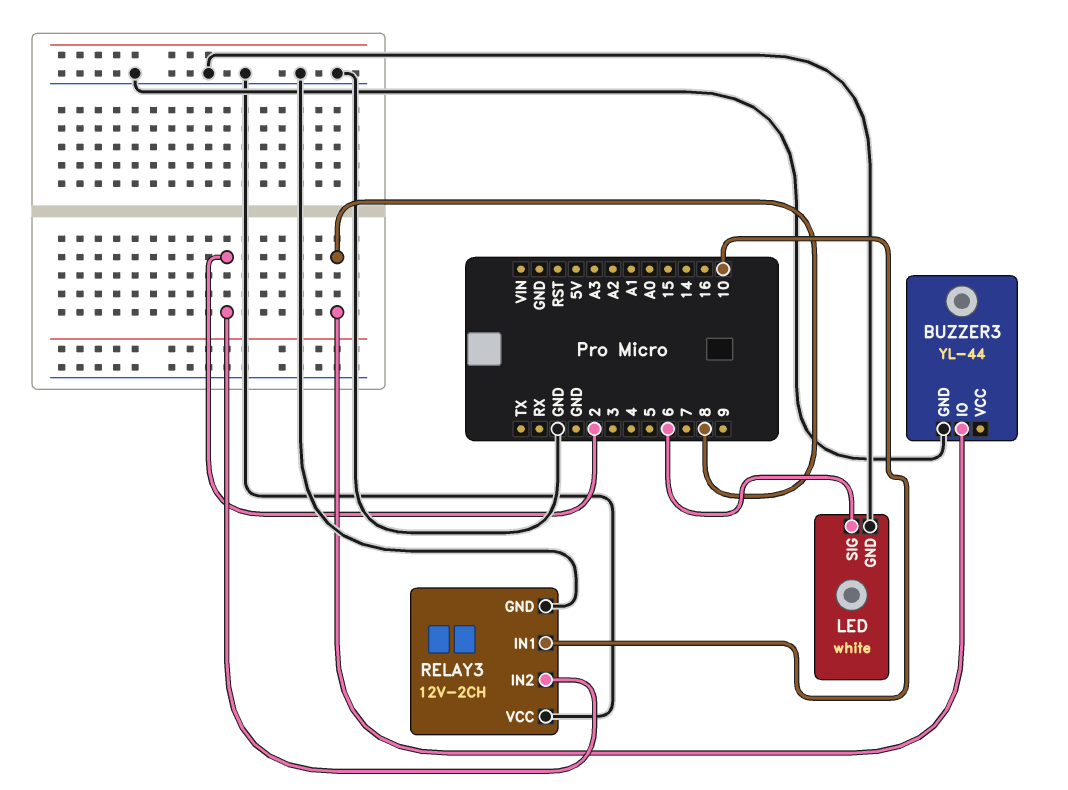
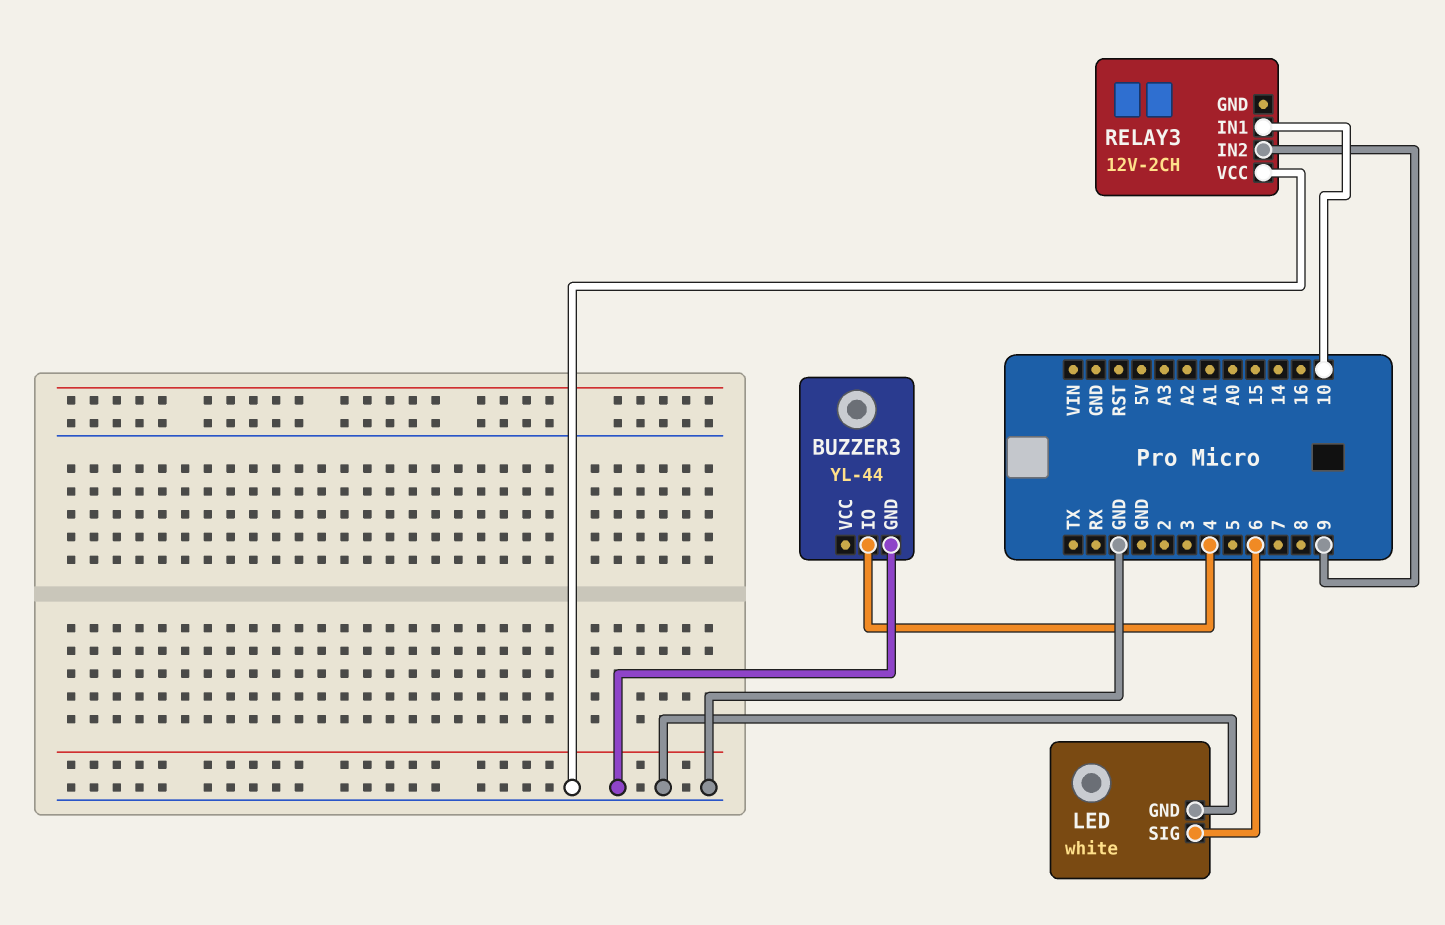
BUZZER3 pin IO: 8 -> 4
RELAY3 pin GND: GND -> none
RELAY3 pin IN2: 2 -> 9

